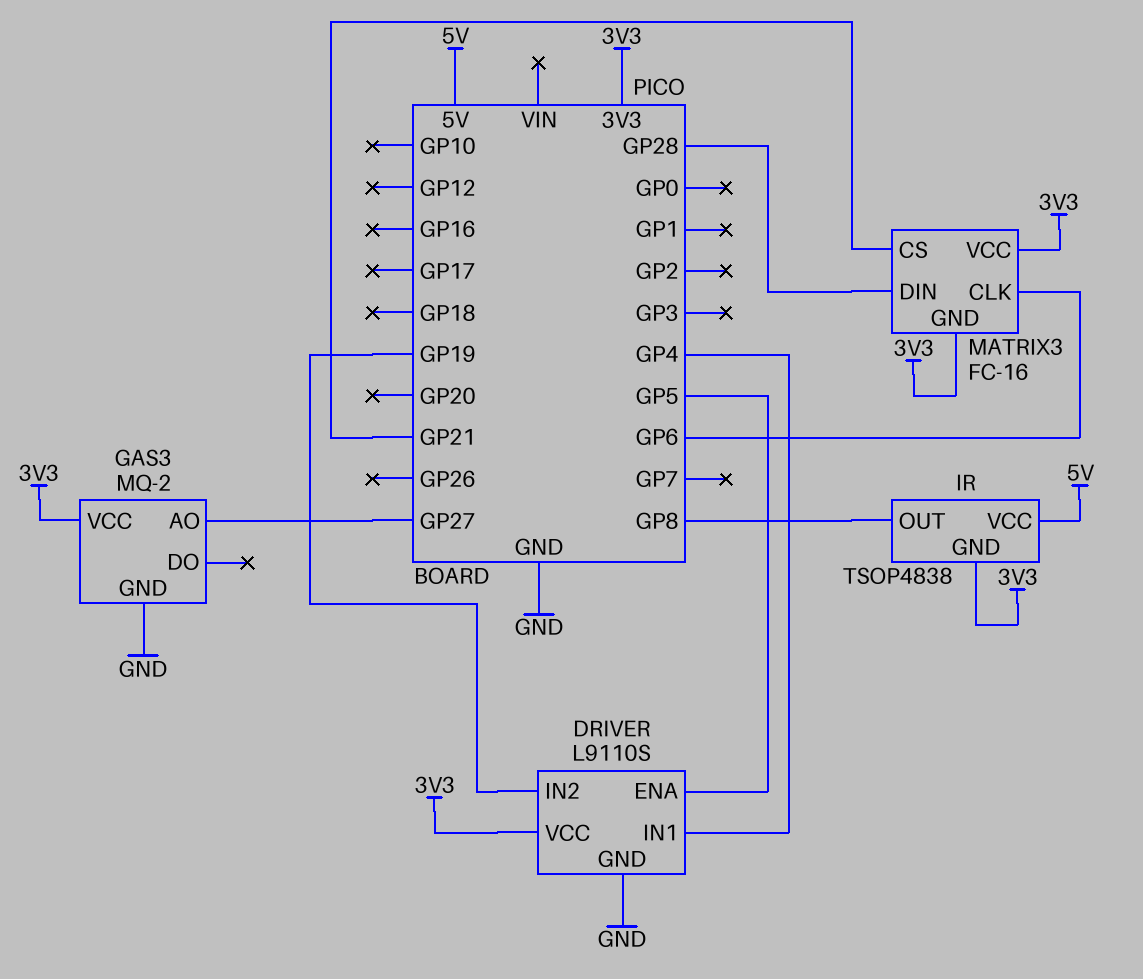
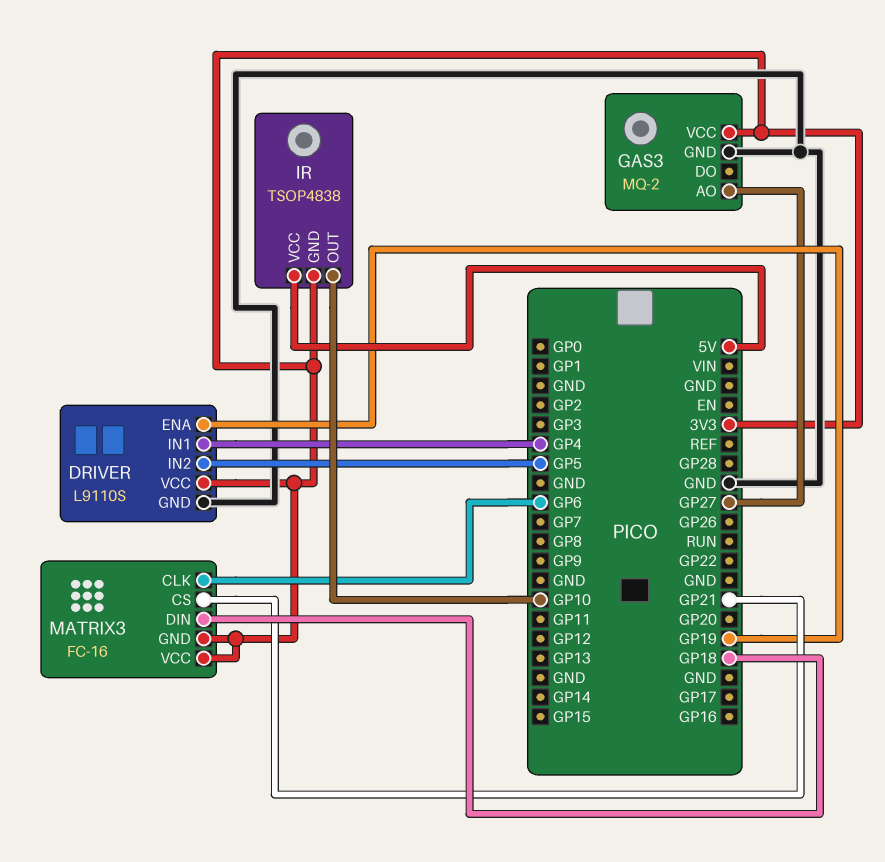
DRIVER pin ENA: GP5 -> GP19
DRIVER pin IN2: GP19 -> GP5
IR pin OUT: GP8 -> GP10
MATRIX3 pin DIN: GP28 -> GP18

